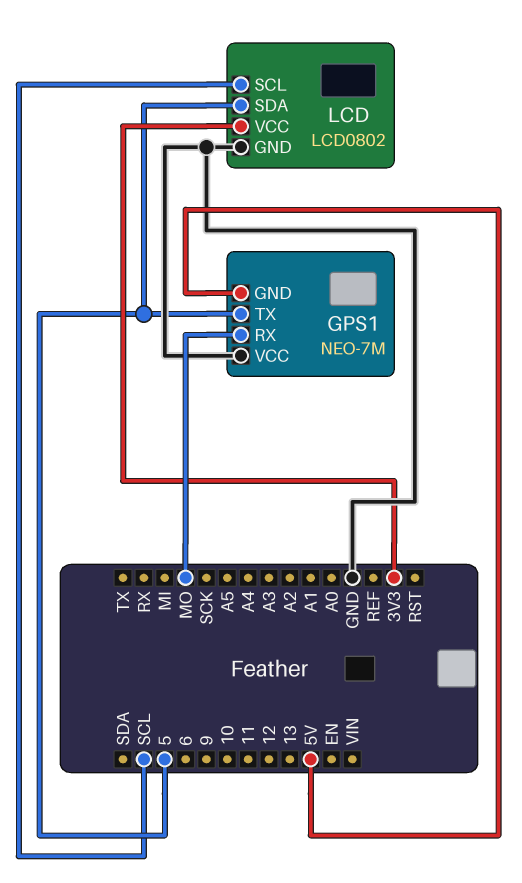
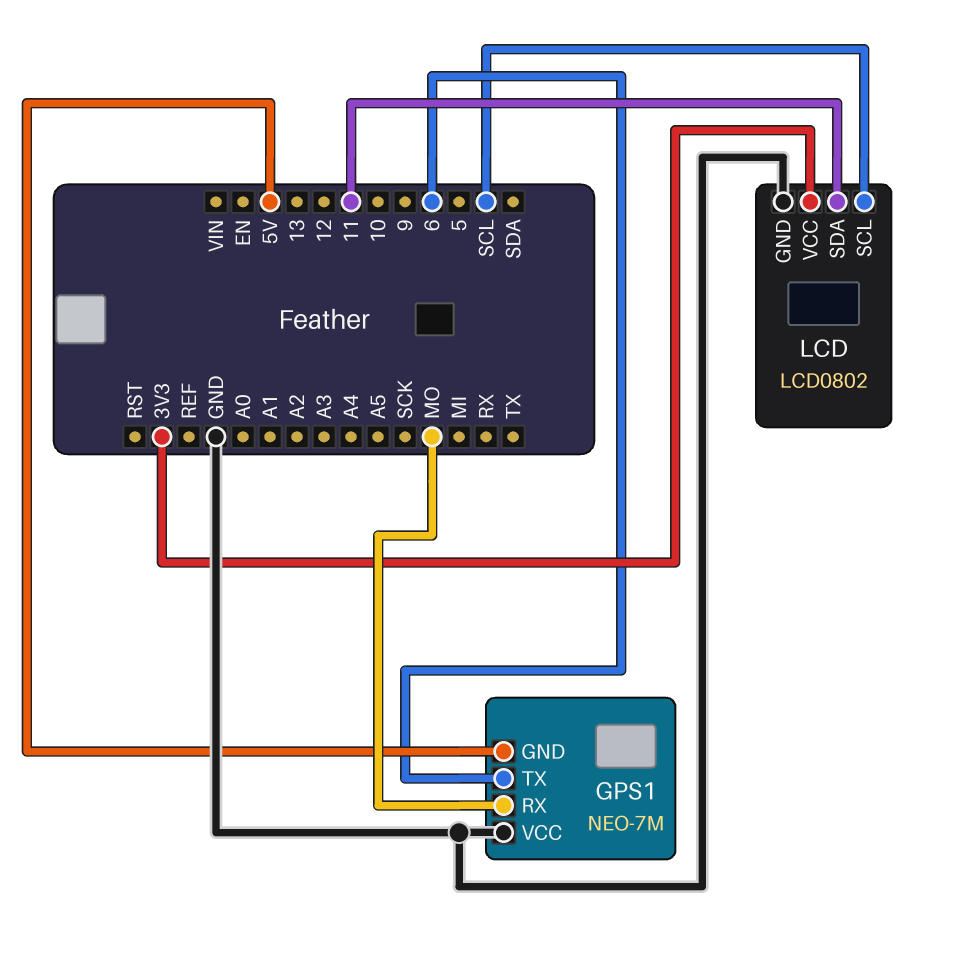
GPS1 pin TX: 5 -> 6
LCD pin SDA: 5 -> 11

